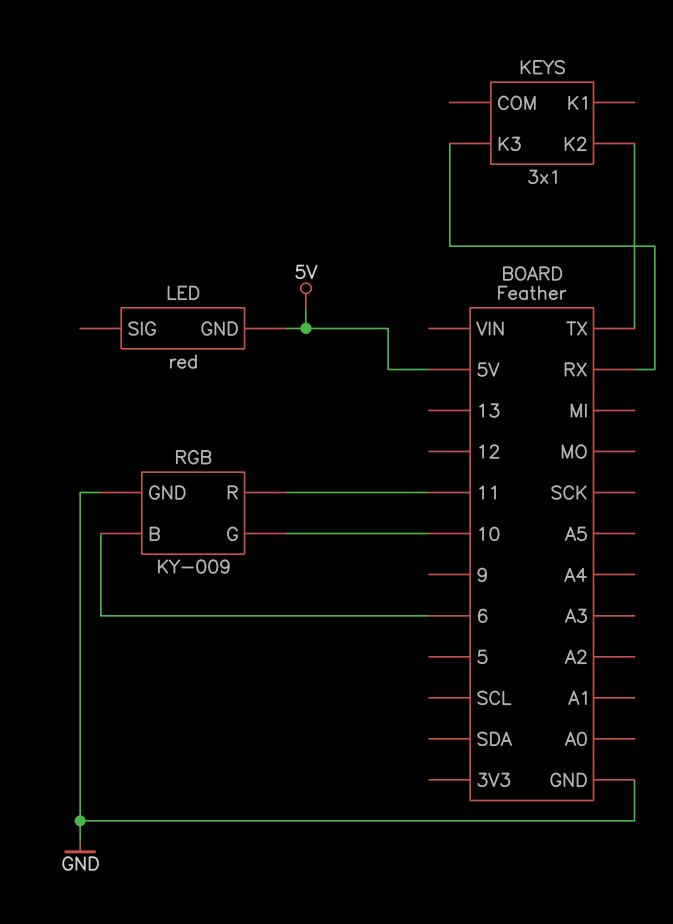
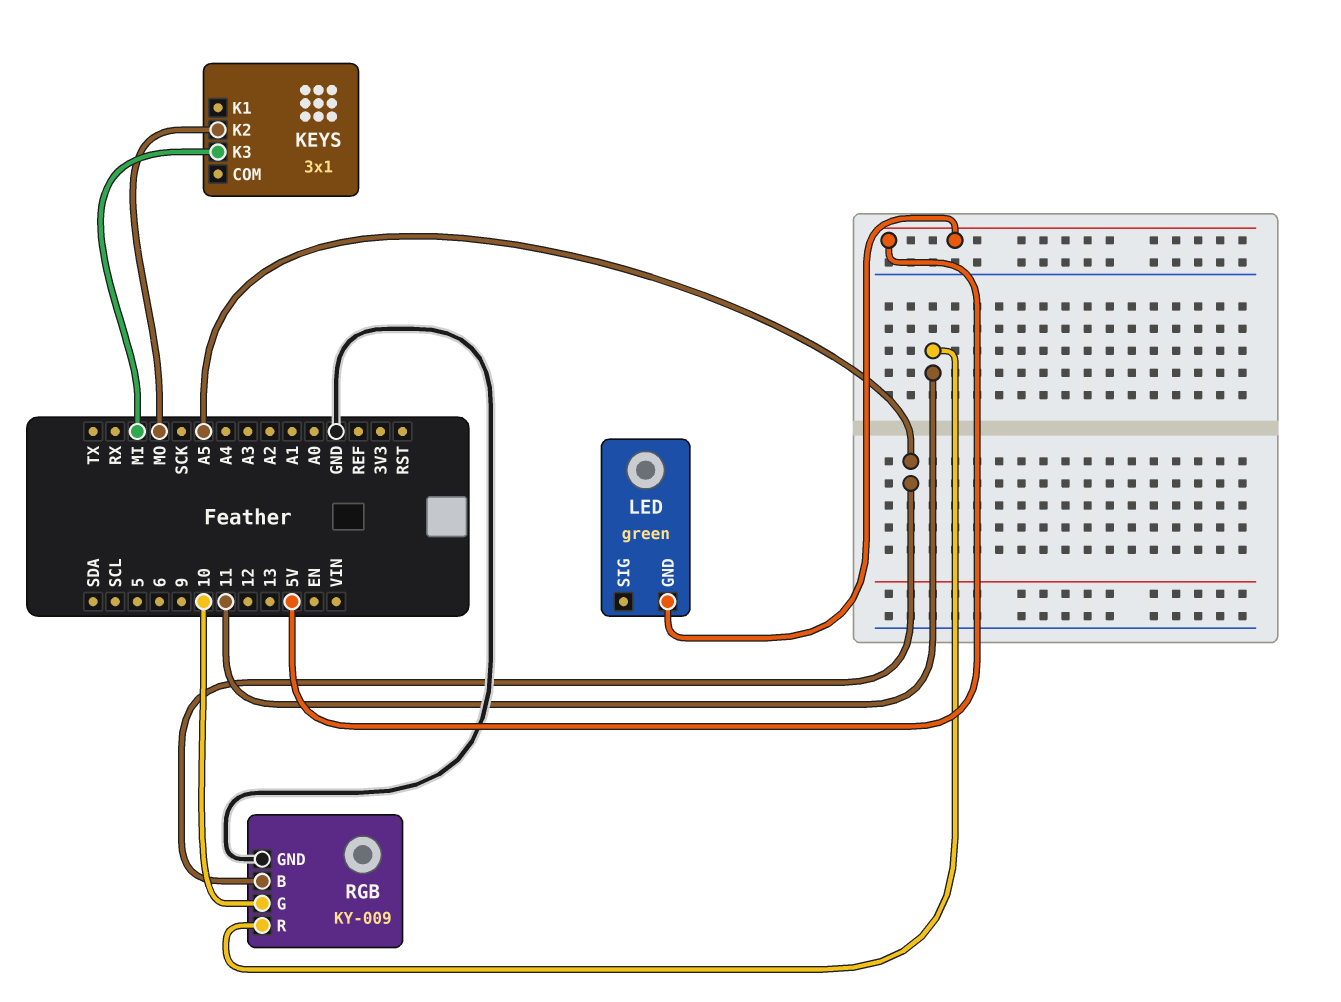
KEYS pin K2: TX -> MO
KEYS pin K3: RX -> MI
LED: red -> green
RGB pin B: 6 -> A5

